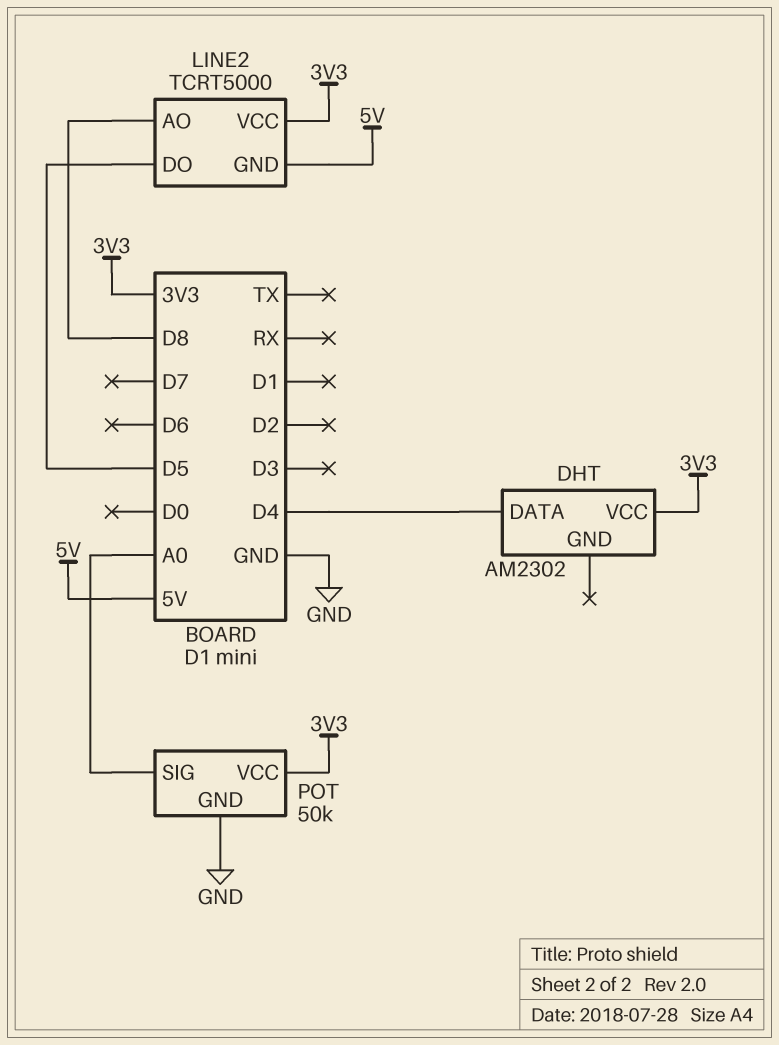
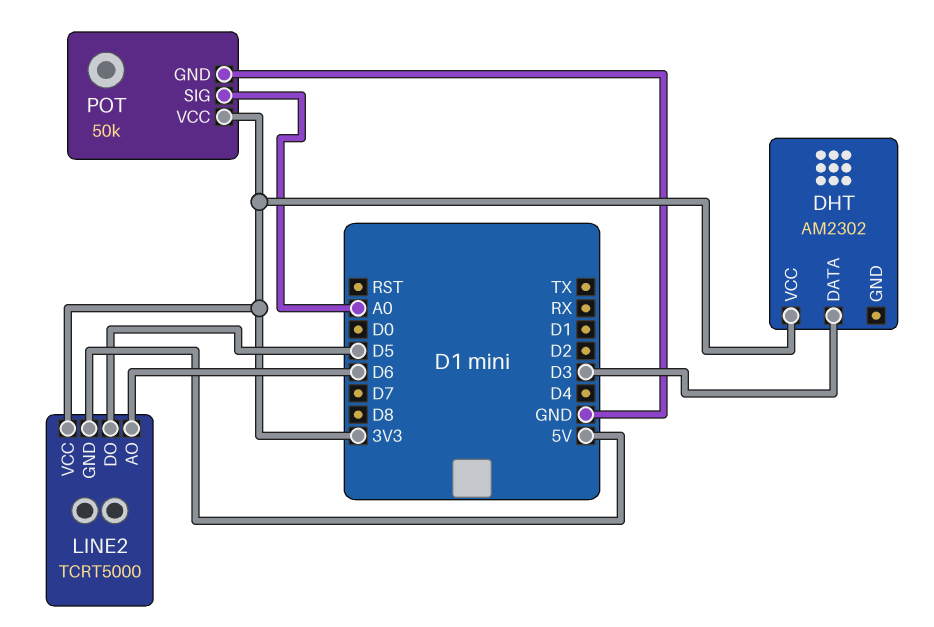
DHT pin DATA: D4 -> D3
LINE2 pin AO: D8 -> D6

